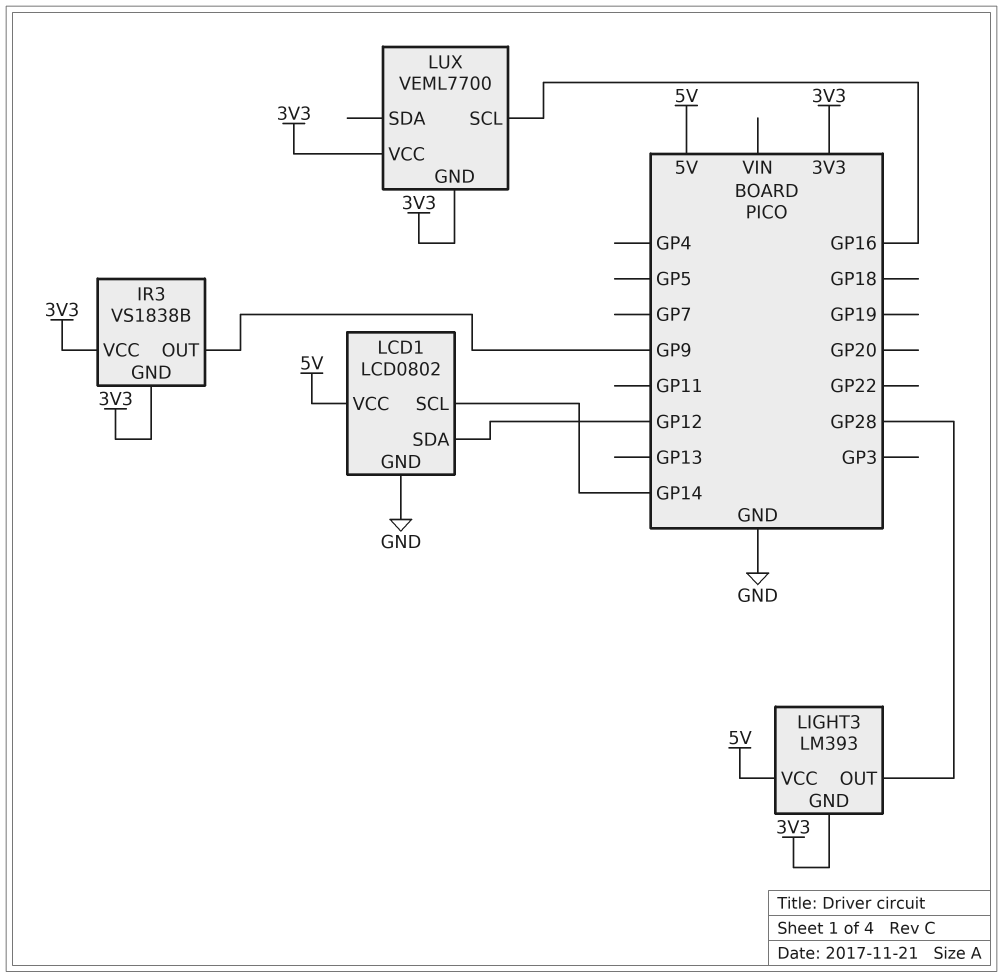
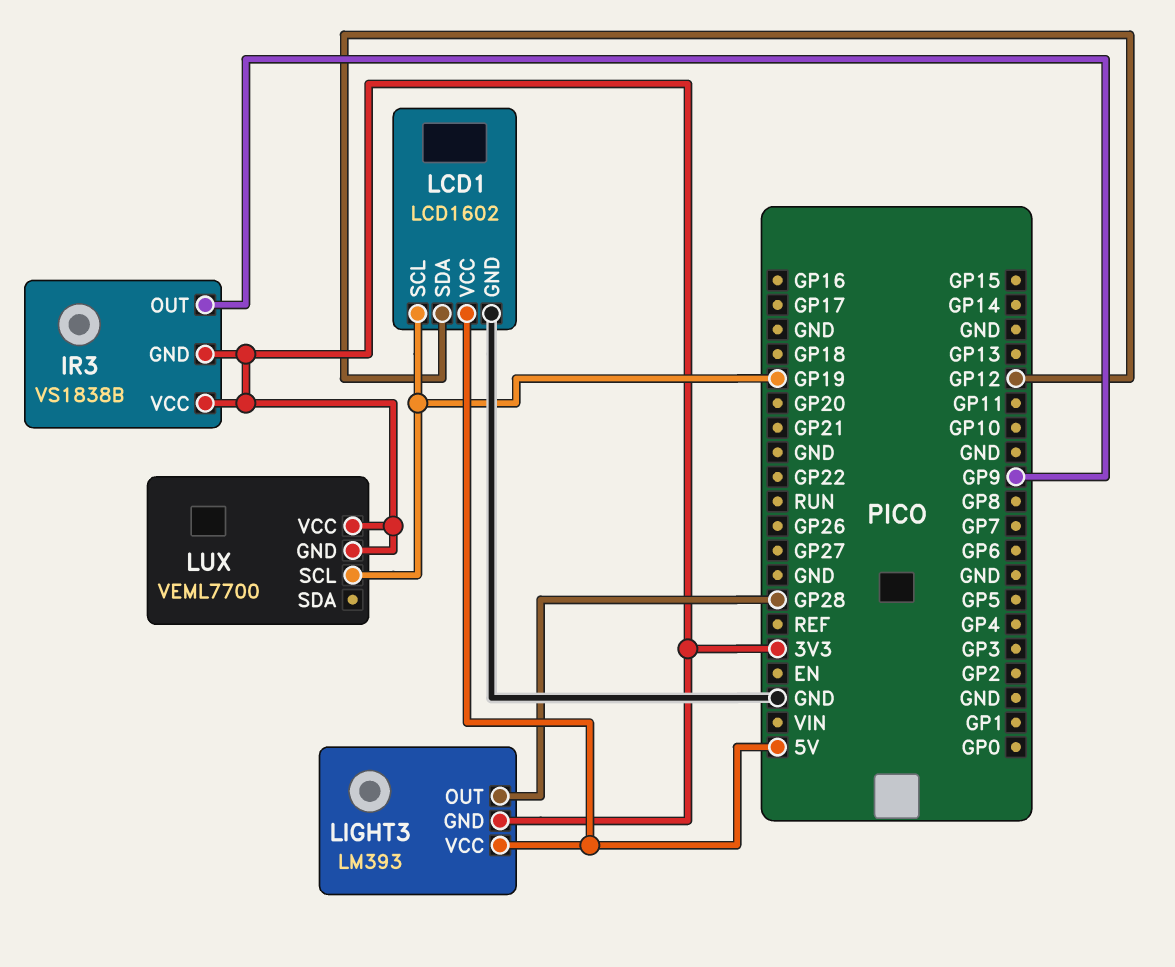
LCD1: LCD0802 -> LCD1602
LCD1 pin SCL: GP14 -> GP19
LUX pin SCL: GP16 -> GP19

